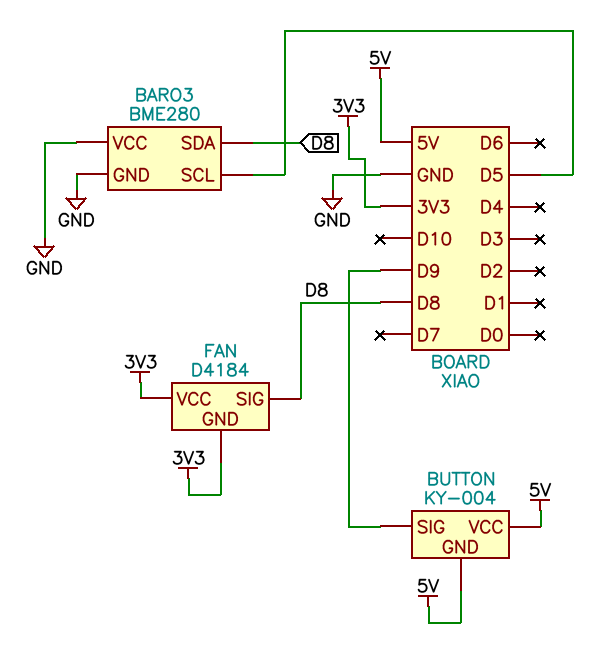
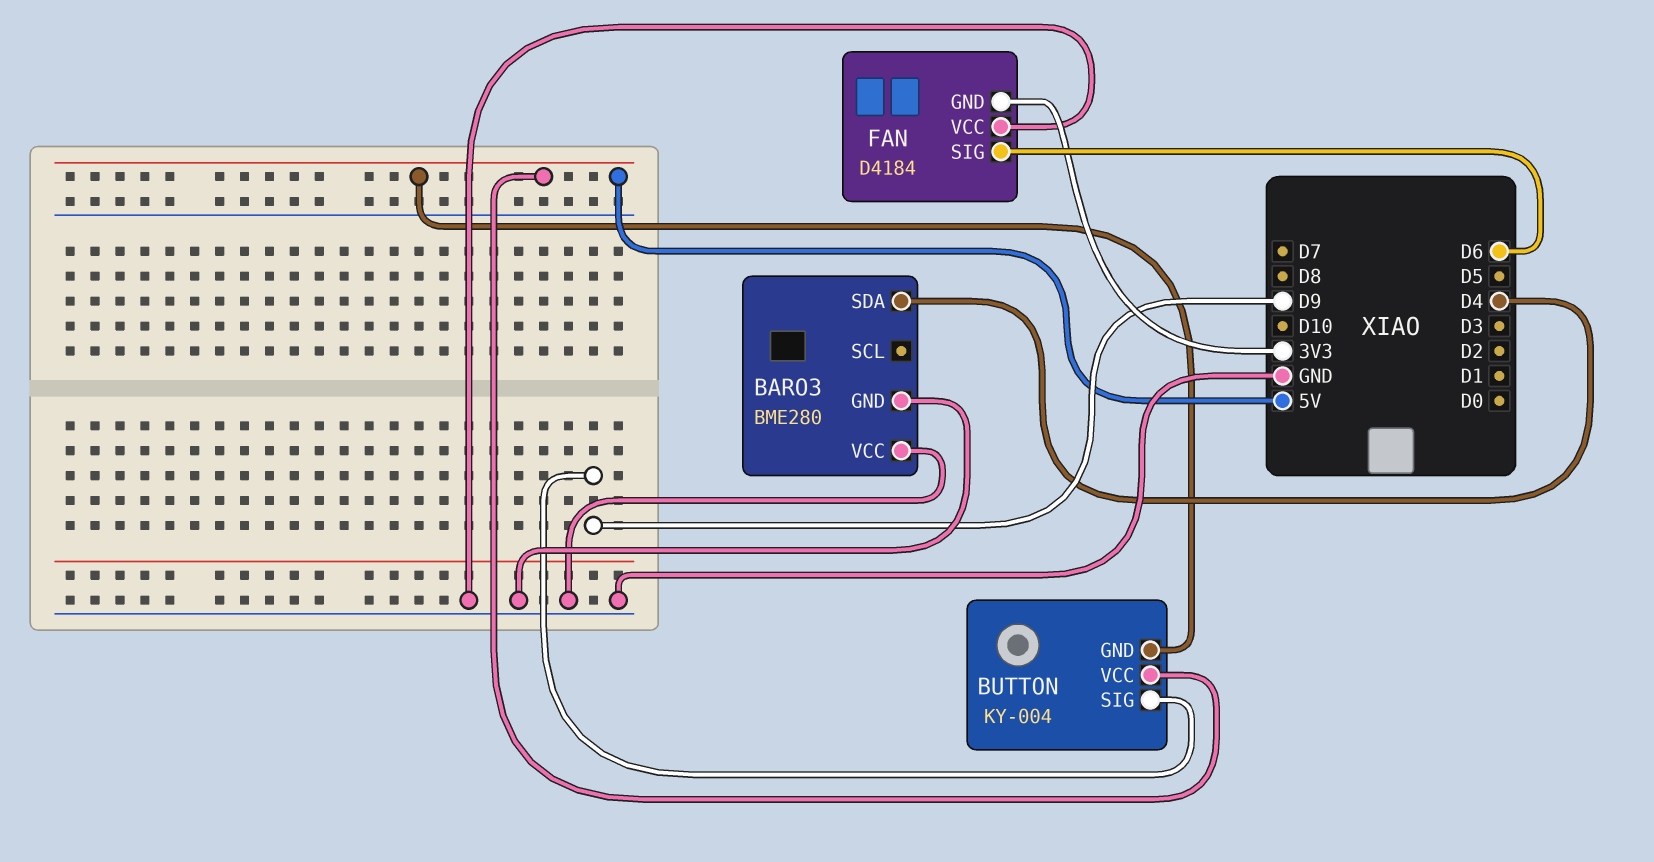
BARO3 pin SCL: D5 -> none
BARO3 pin SDA: D8 -> D4
FAN pin SIG: D8 -> D6
FAN pin VCC: 3V3 -> GND

